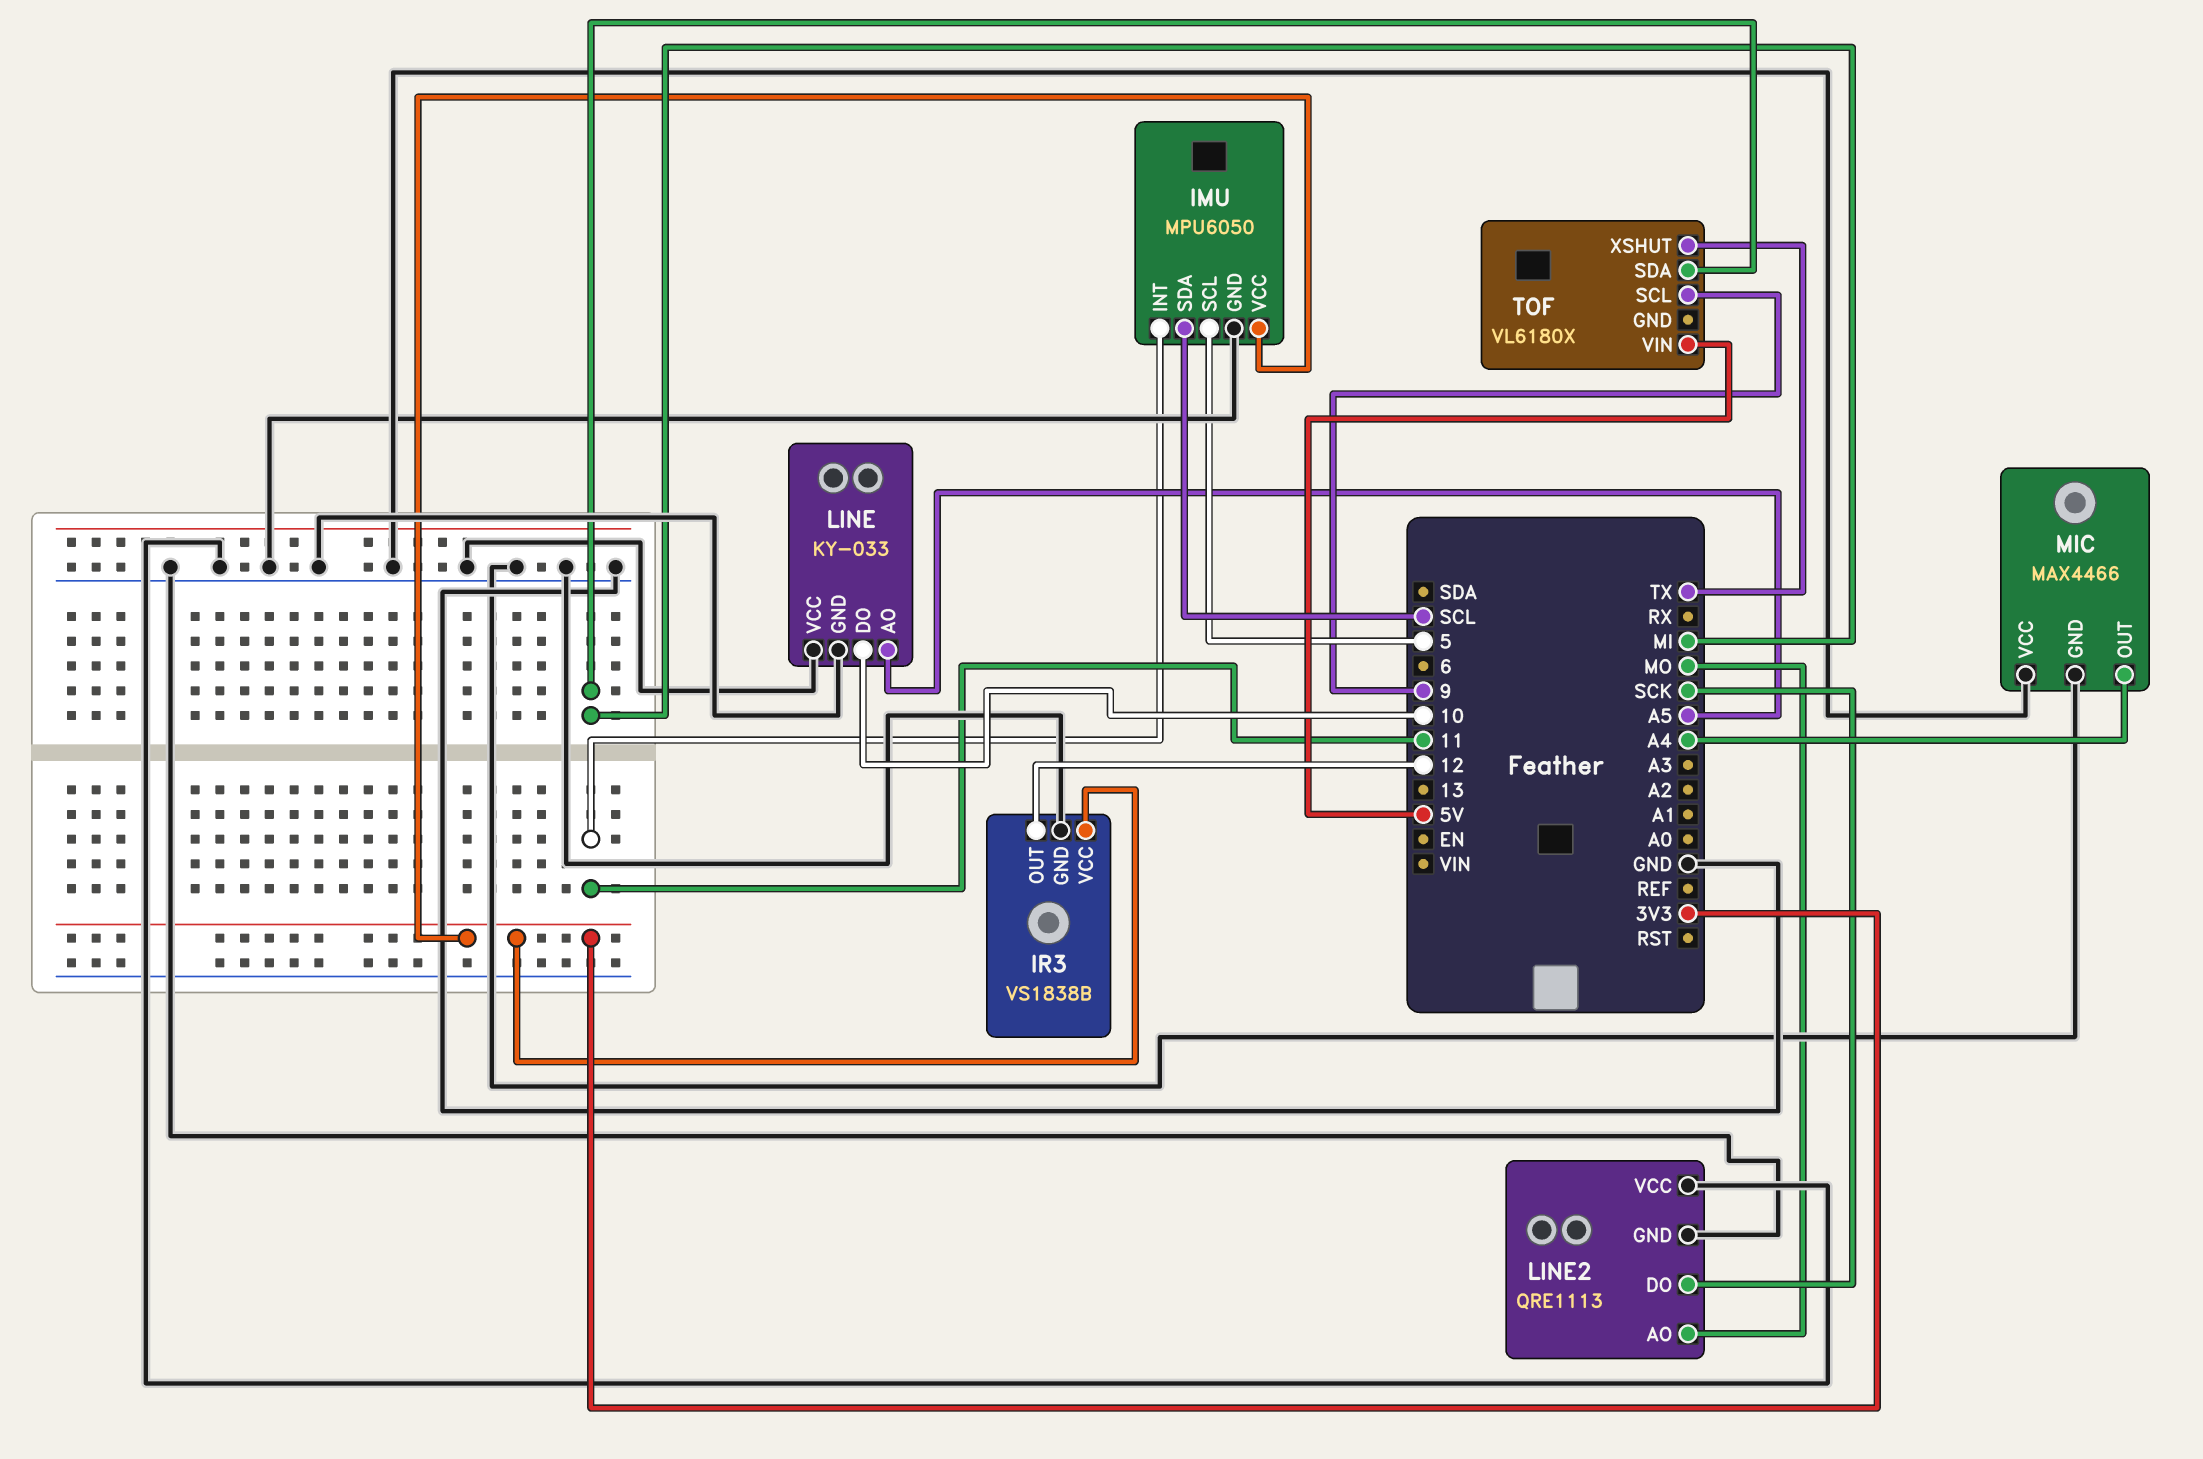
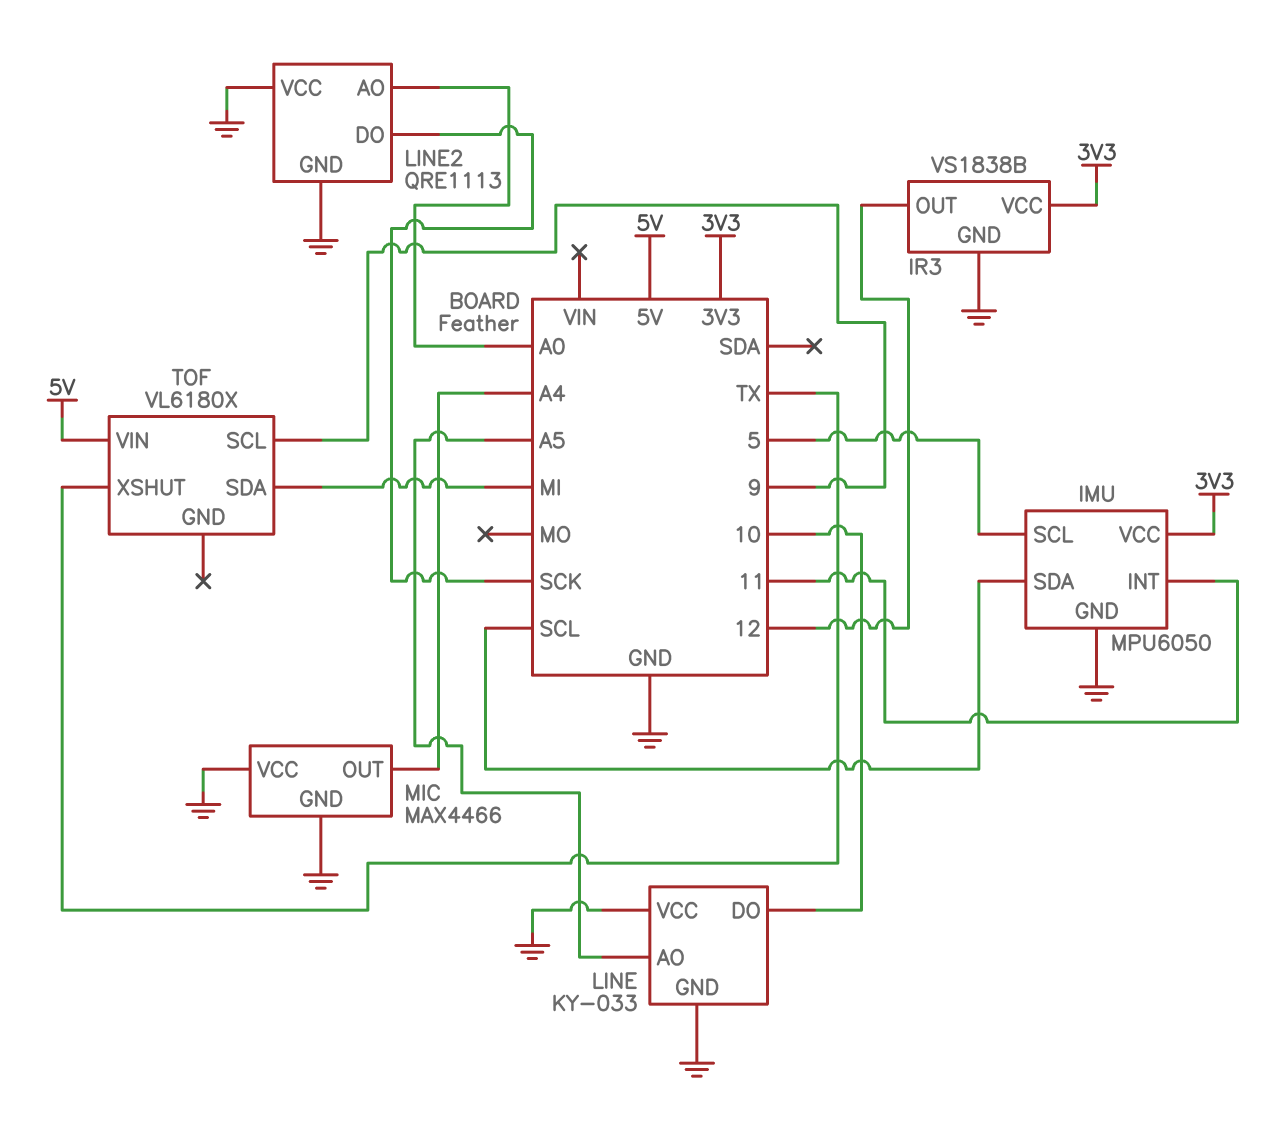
LINE2 pin AO: MO -> A0

